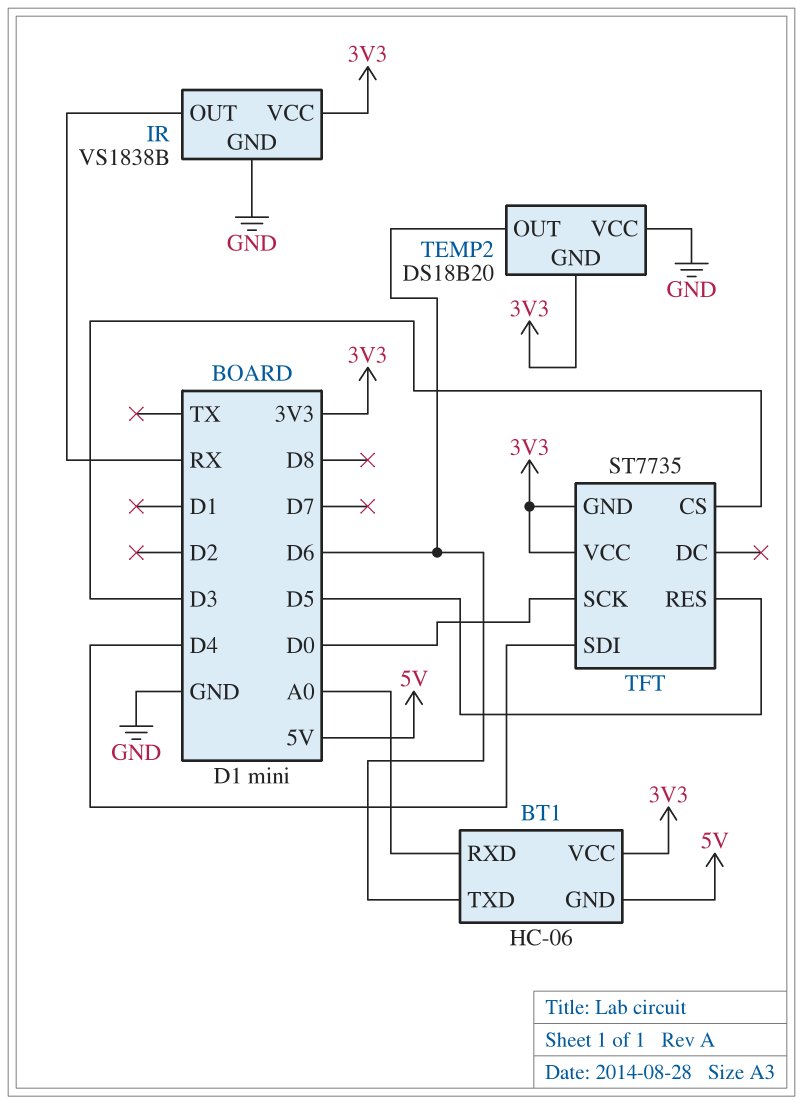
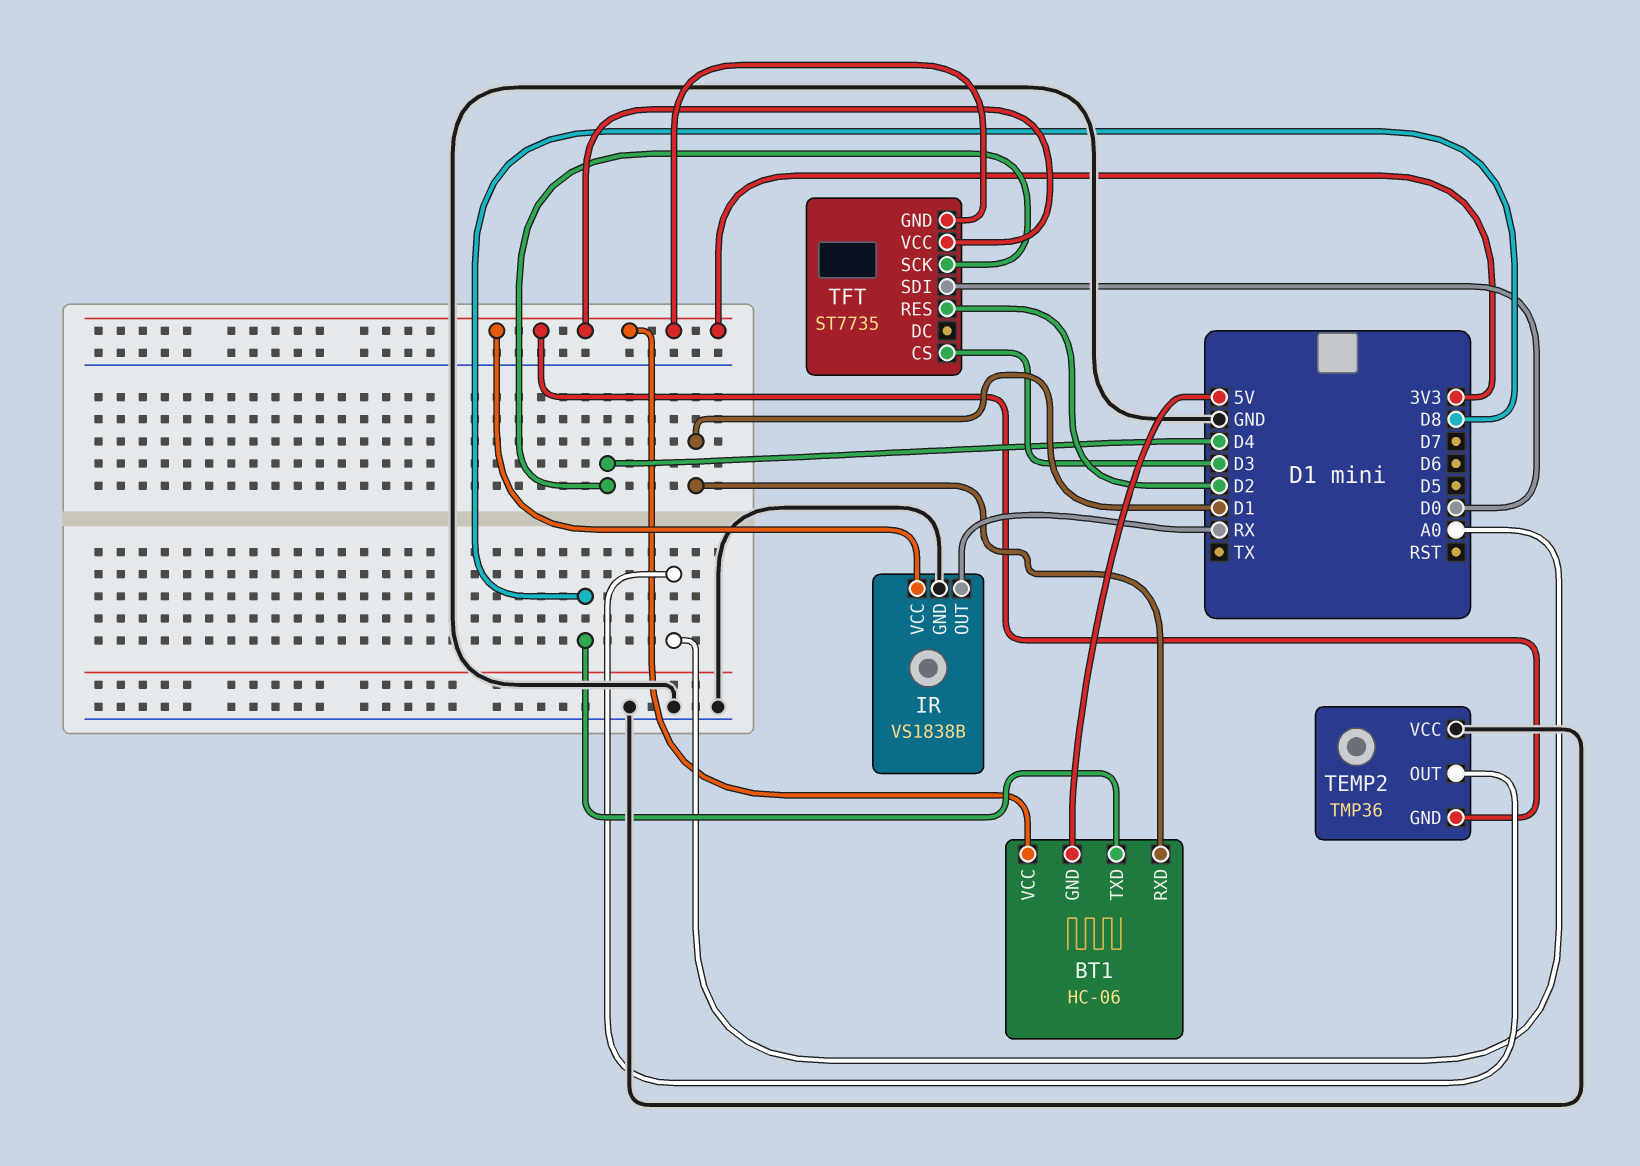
BT1 pin RXD: A0 -> D1
BT1 pin TXD: D6 -> D8
TEMP2: DS18B20 -> TMP36
TEMP2 pin OUT: D6 -> A0
TFT pin RES: D5 -> D2
TFT pin SCK: D0 -> D4
TFT pin SDI: D4 -> D0

